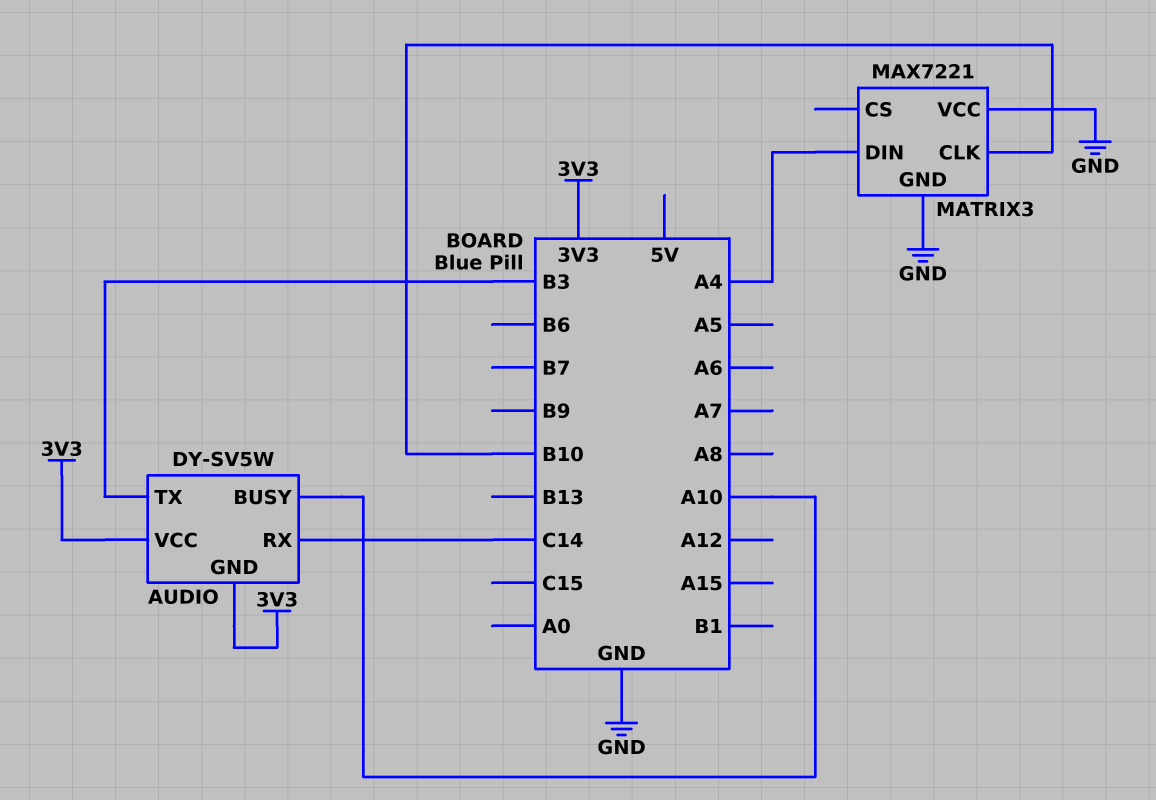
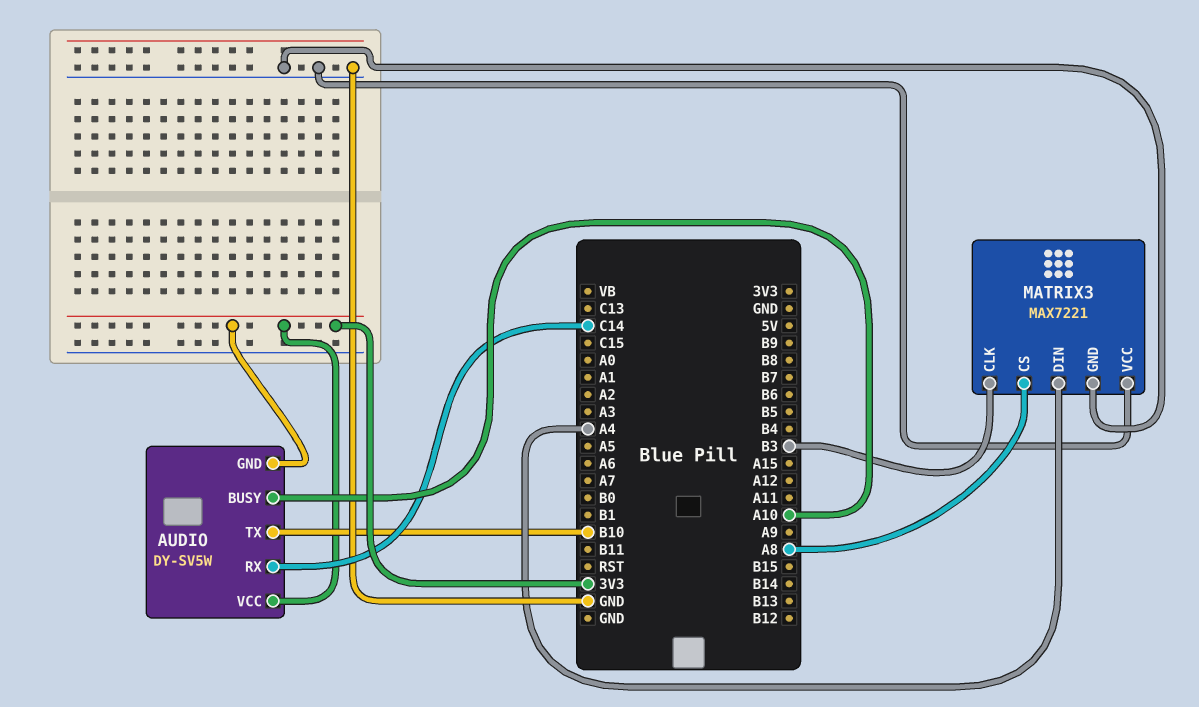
AUDIO pin TX: B3 -> B10
MATRIX3 pin CLK: B10 -> B3
MATRIX3 pin CS: none -> A8

